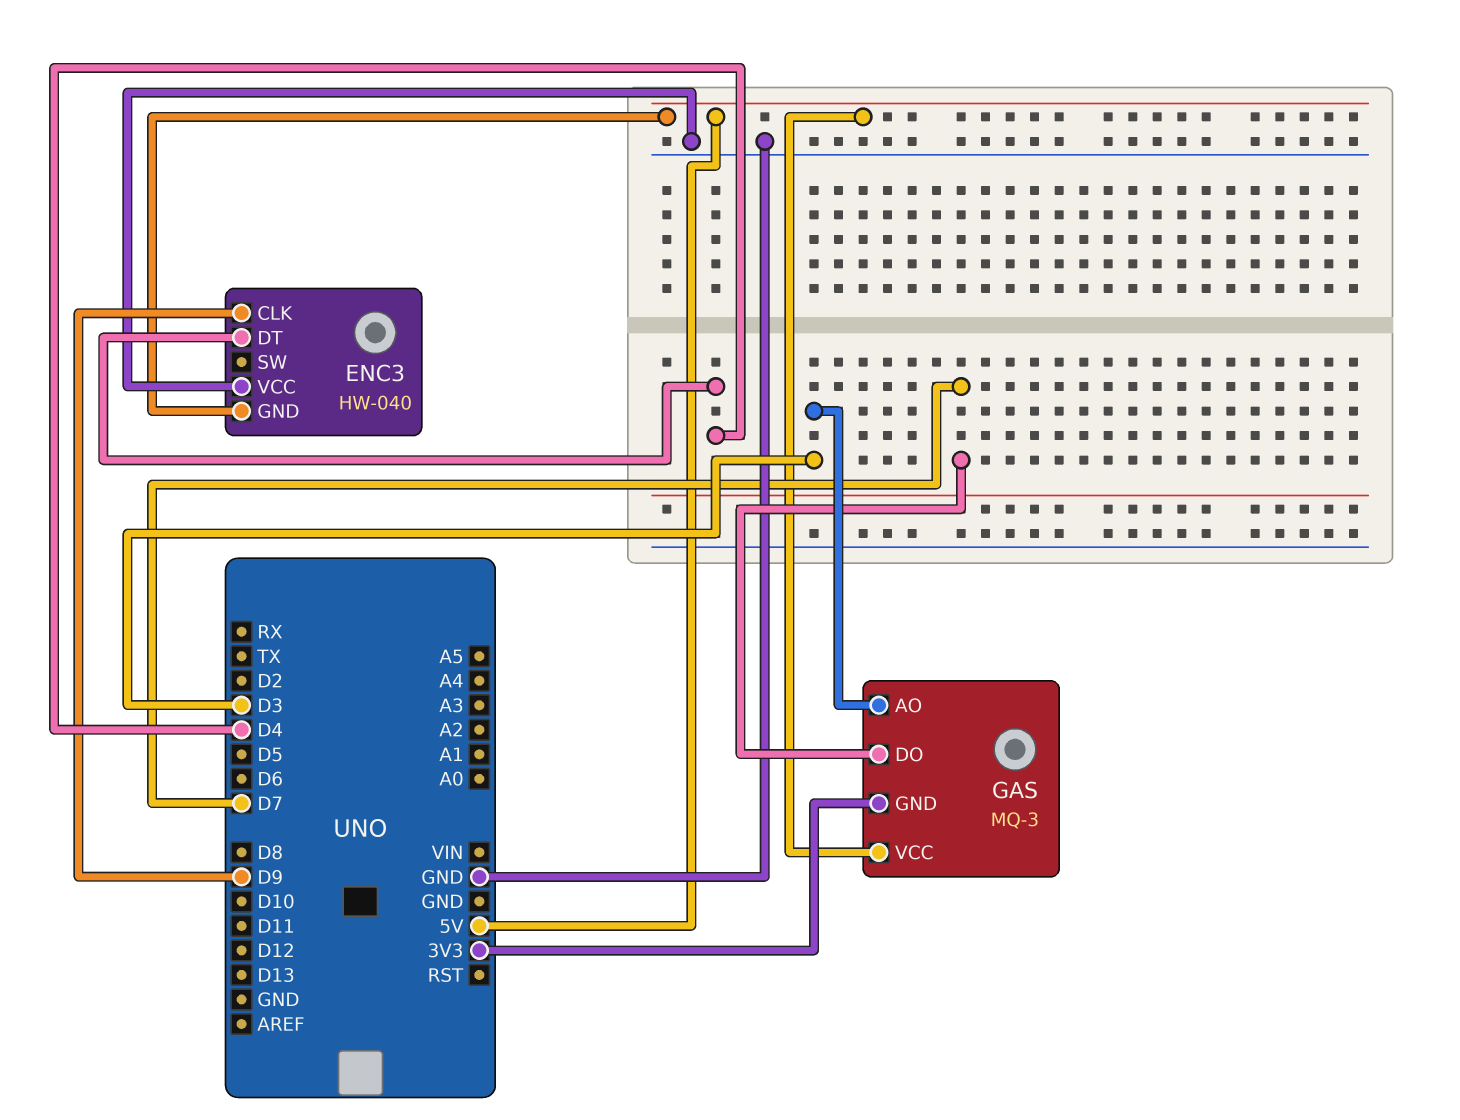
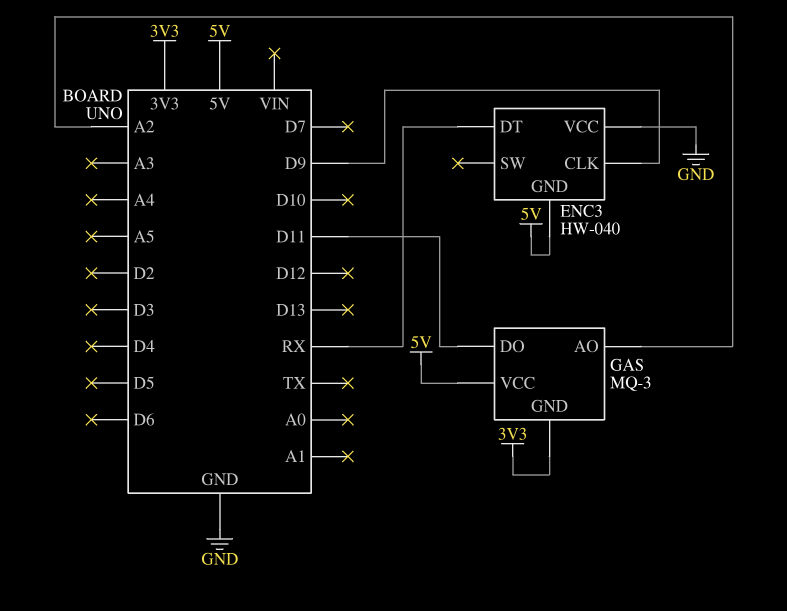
ENC3 pin DT: D4 -> RX
GAS pin AO: D3 -> A2
GAS pin DO: D7 -> D11

